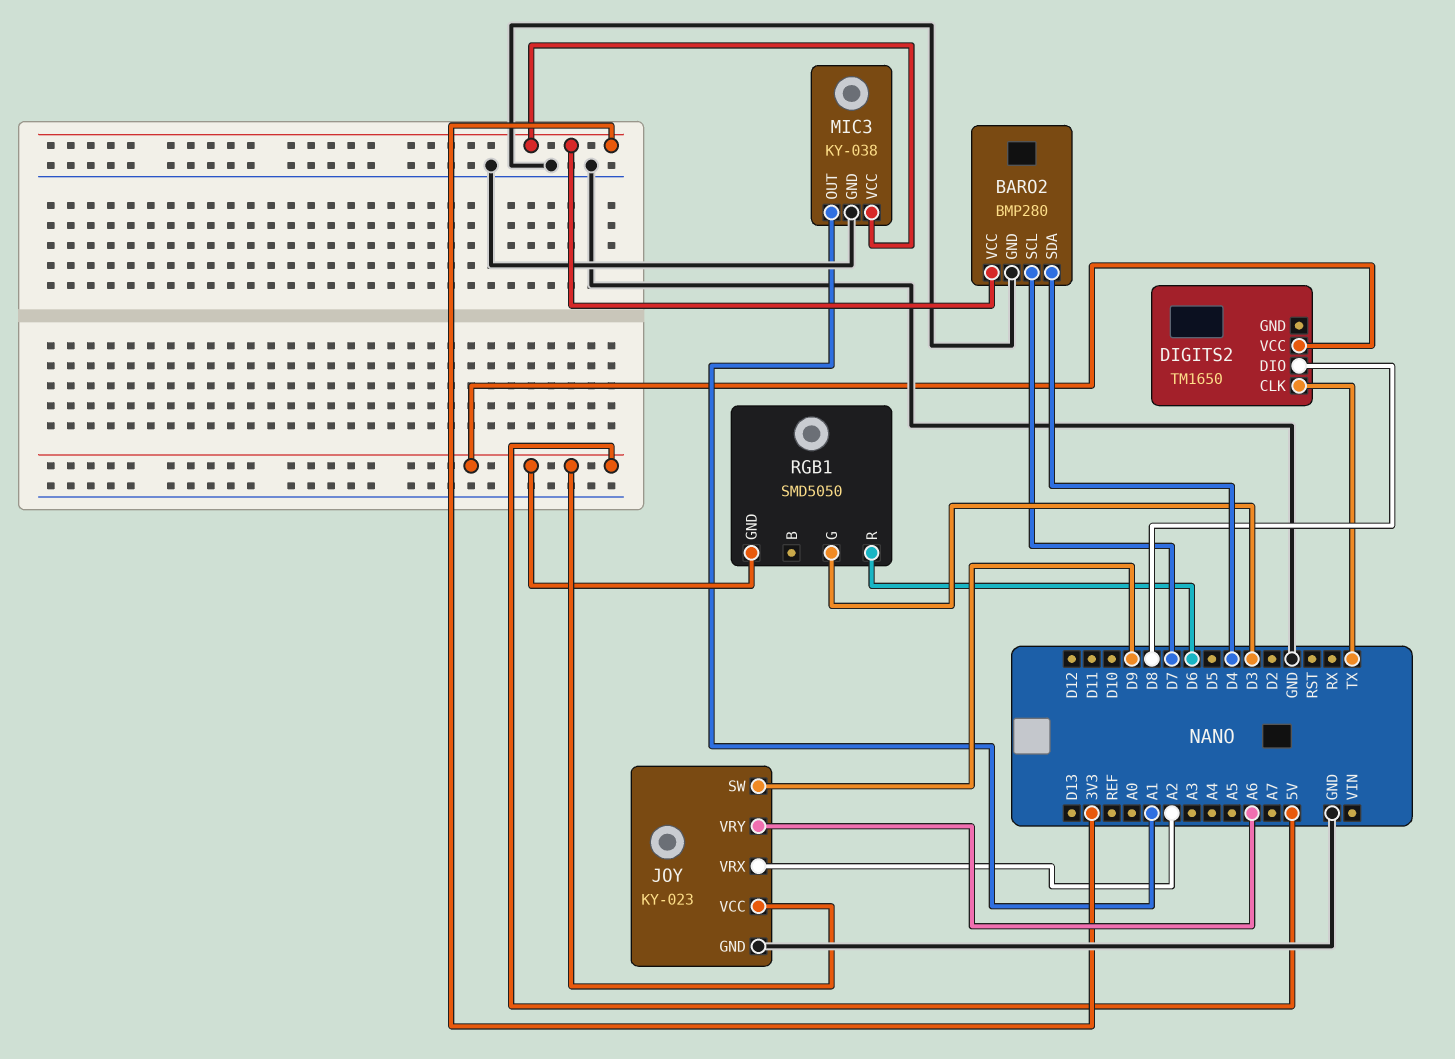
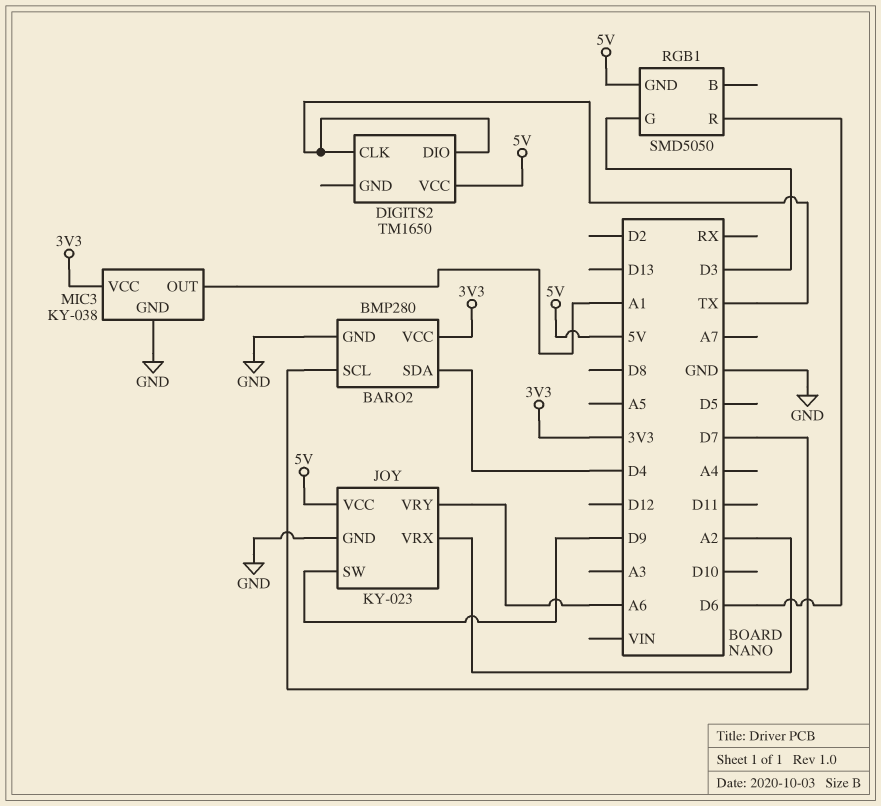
DIGITS2 pin DIO: D8 -> TX

